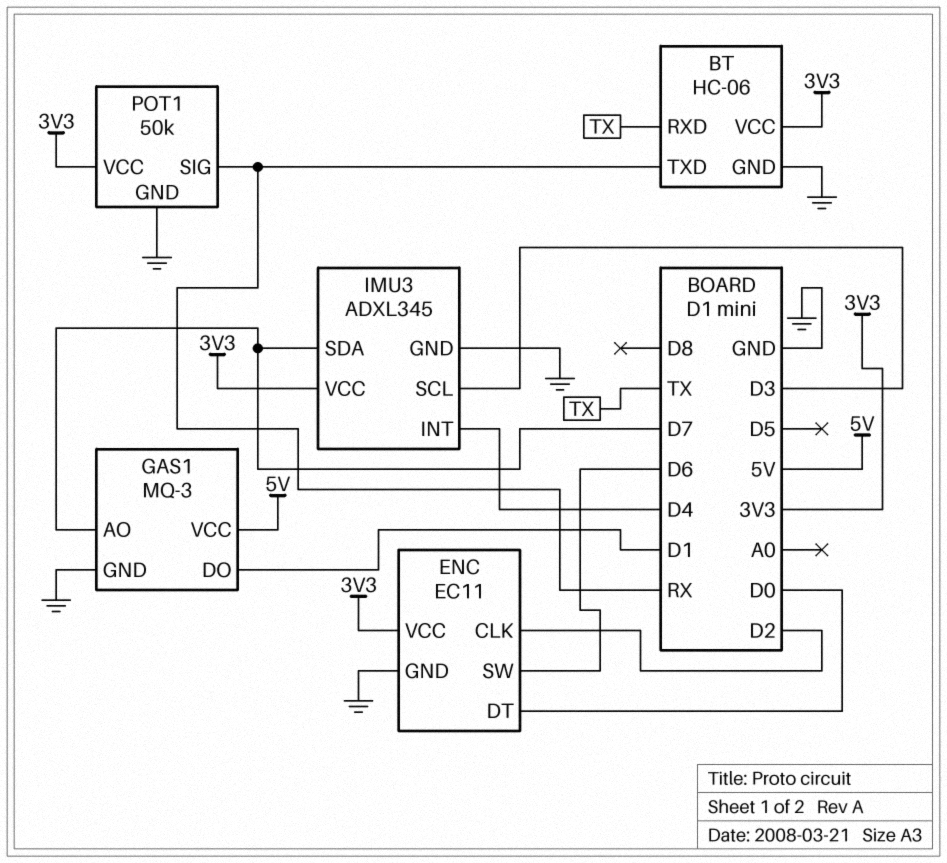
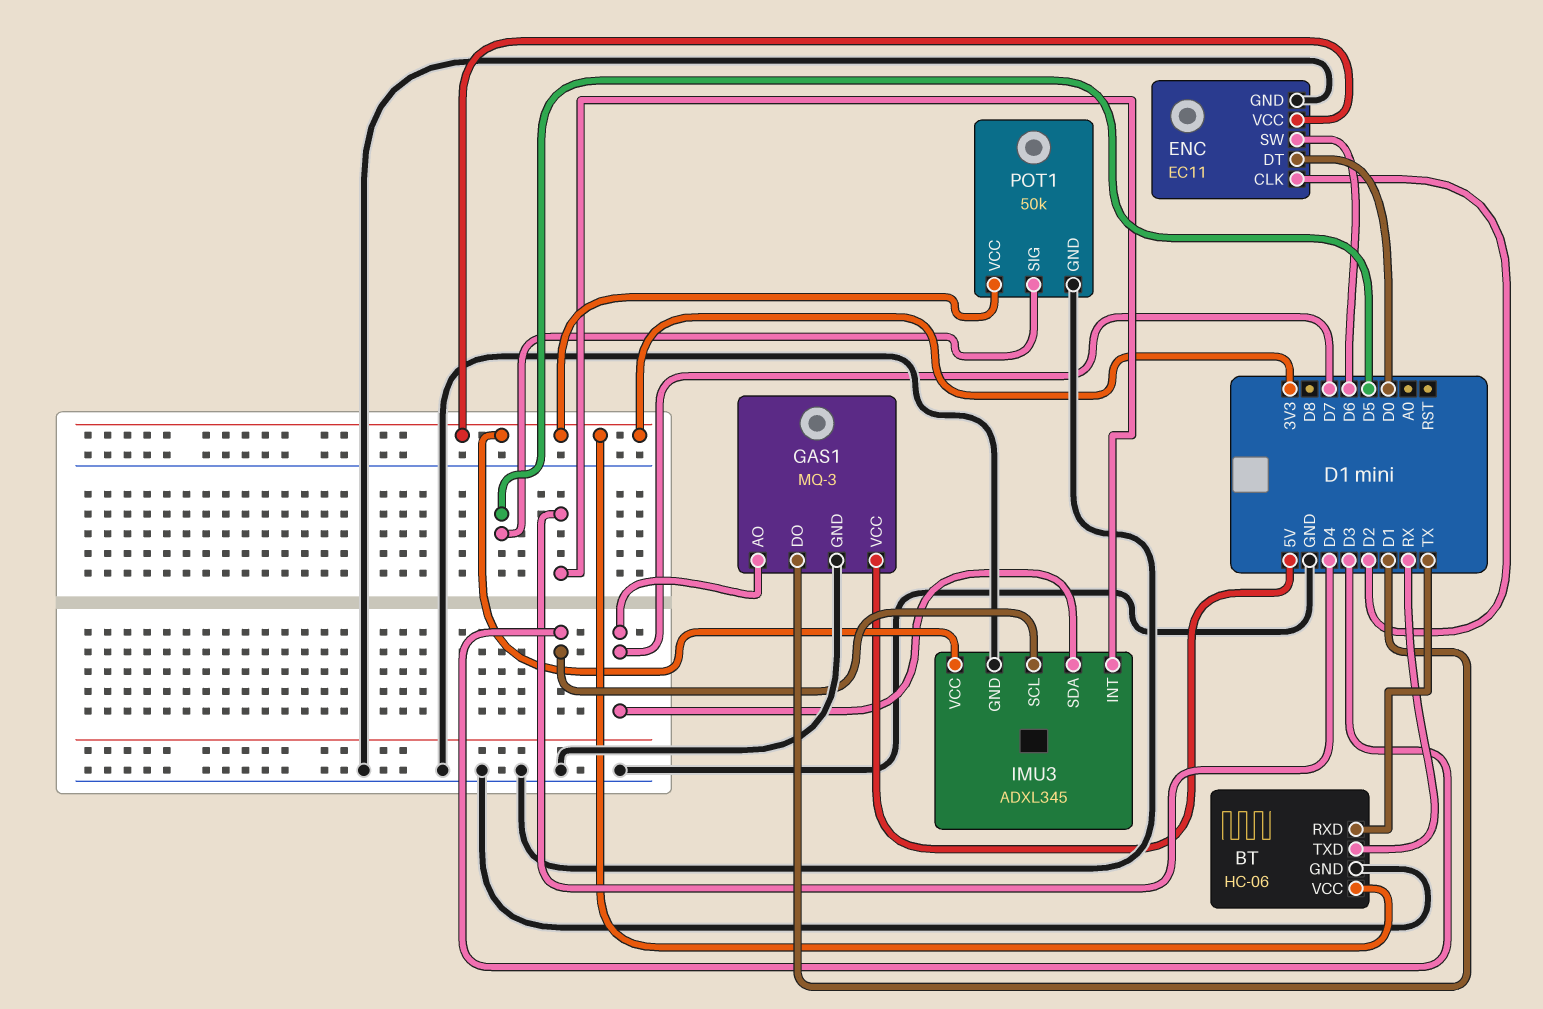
POT1 pin SIG: RX -> D5

